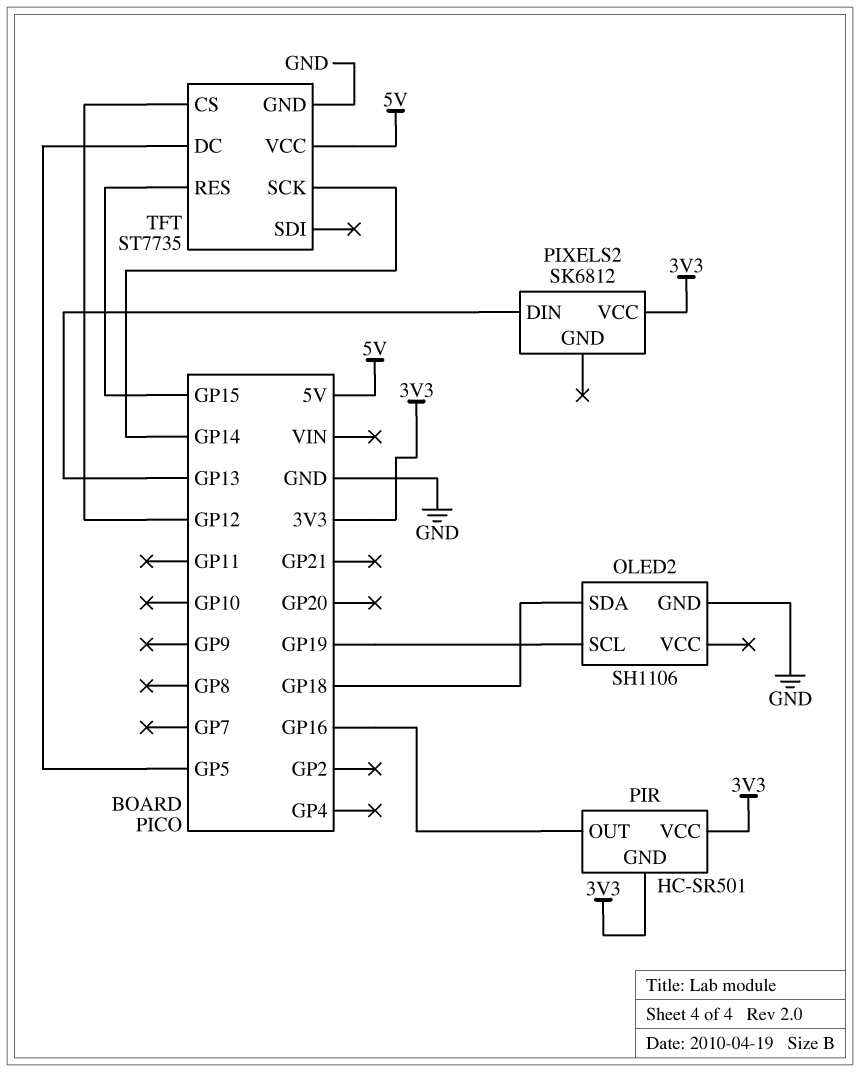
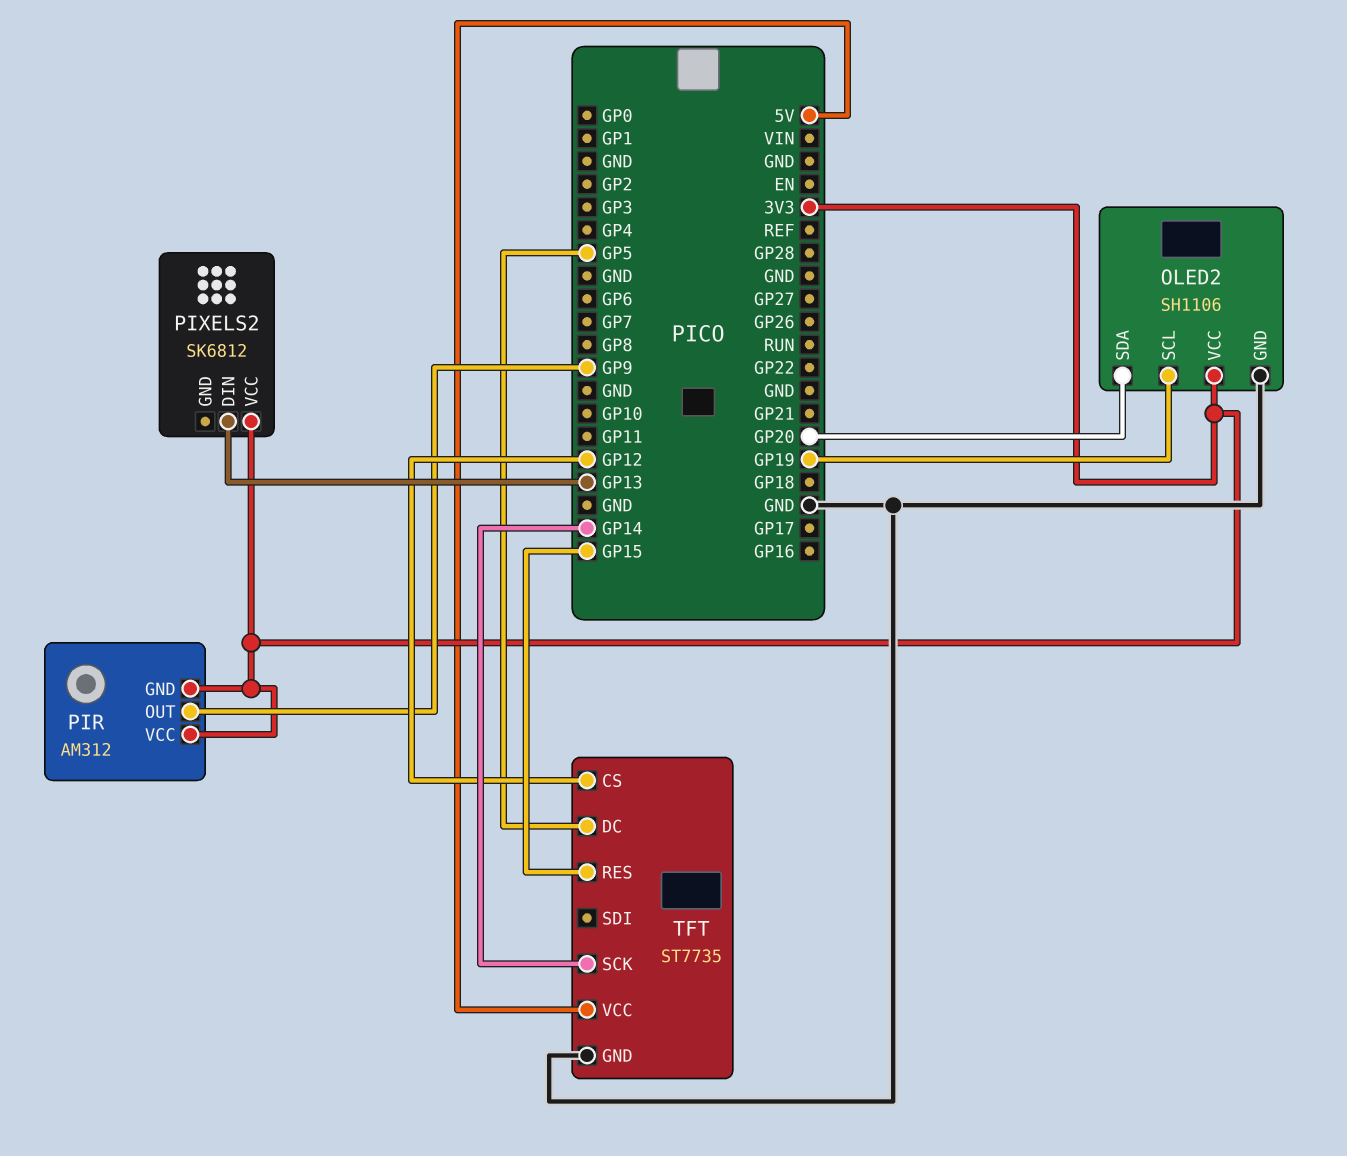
OLED2 pin SDA: GP18 -> GP20
OLED2 pin VCC: none -> 3V3
PIR: HC-SR501 -> AM312
PIR pin OUT: GP16 -> GP9

